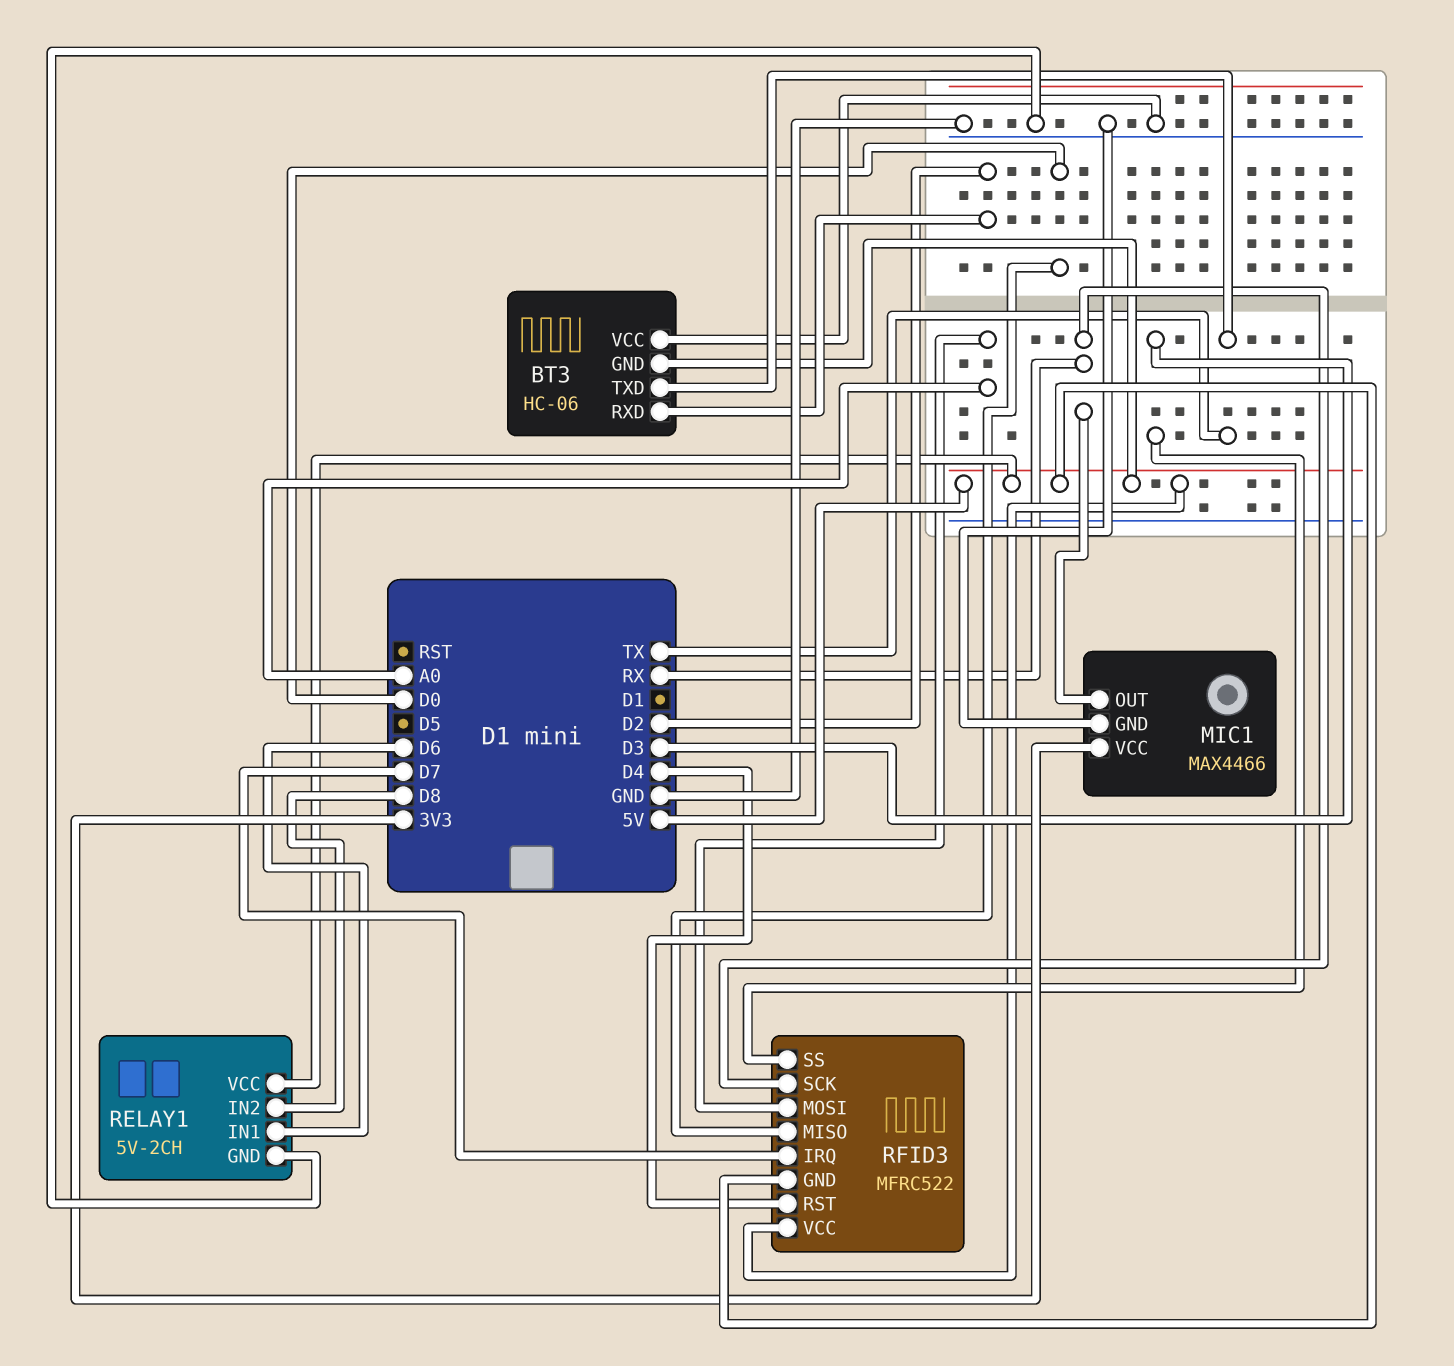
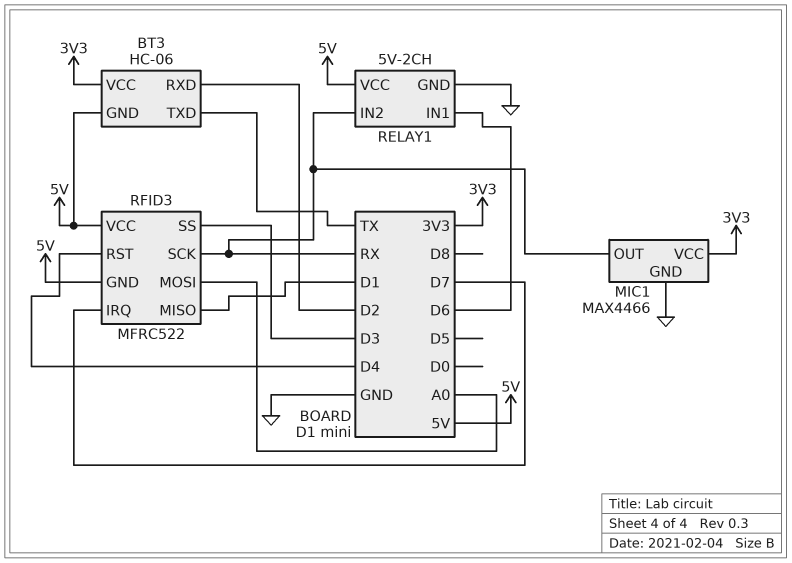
BT3 pin VCC: GND -> 3V3
RELAY1 pin IN2: D8 -> RX
RFID3 pin MISO: D0 -> D1

